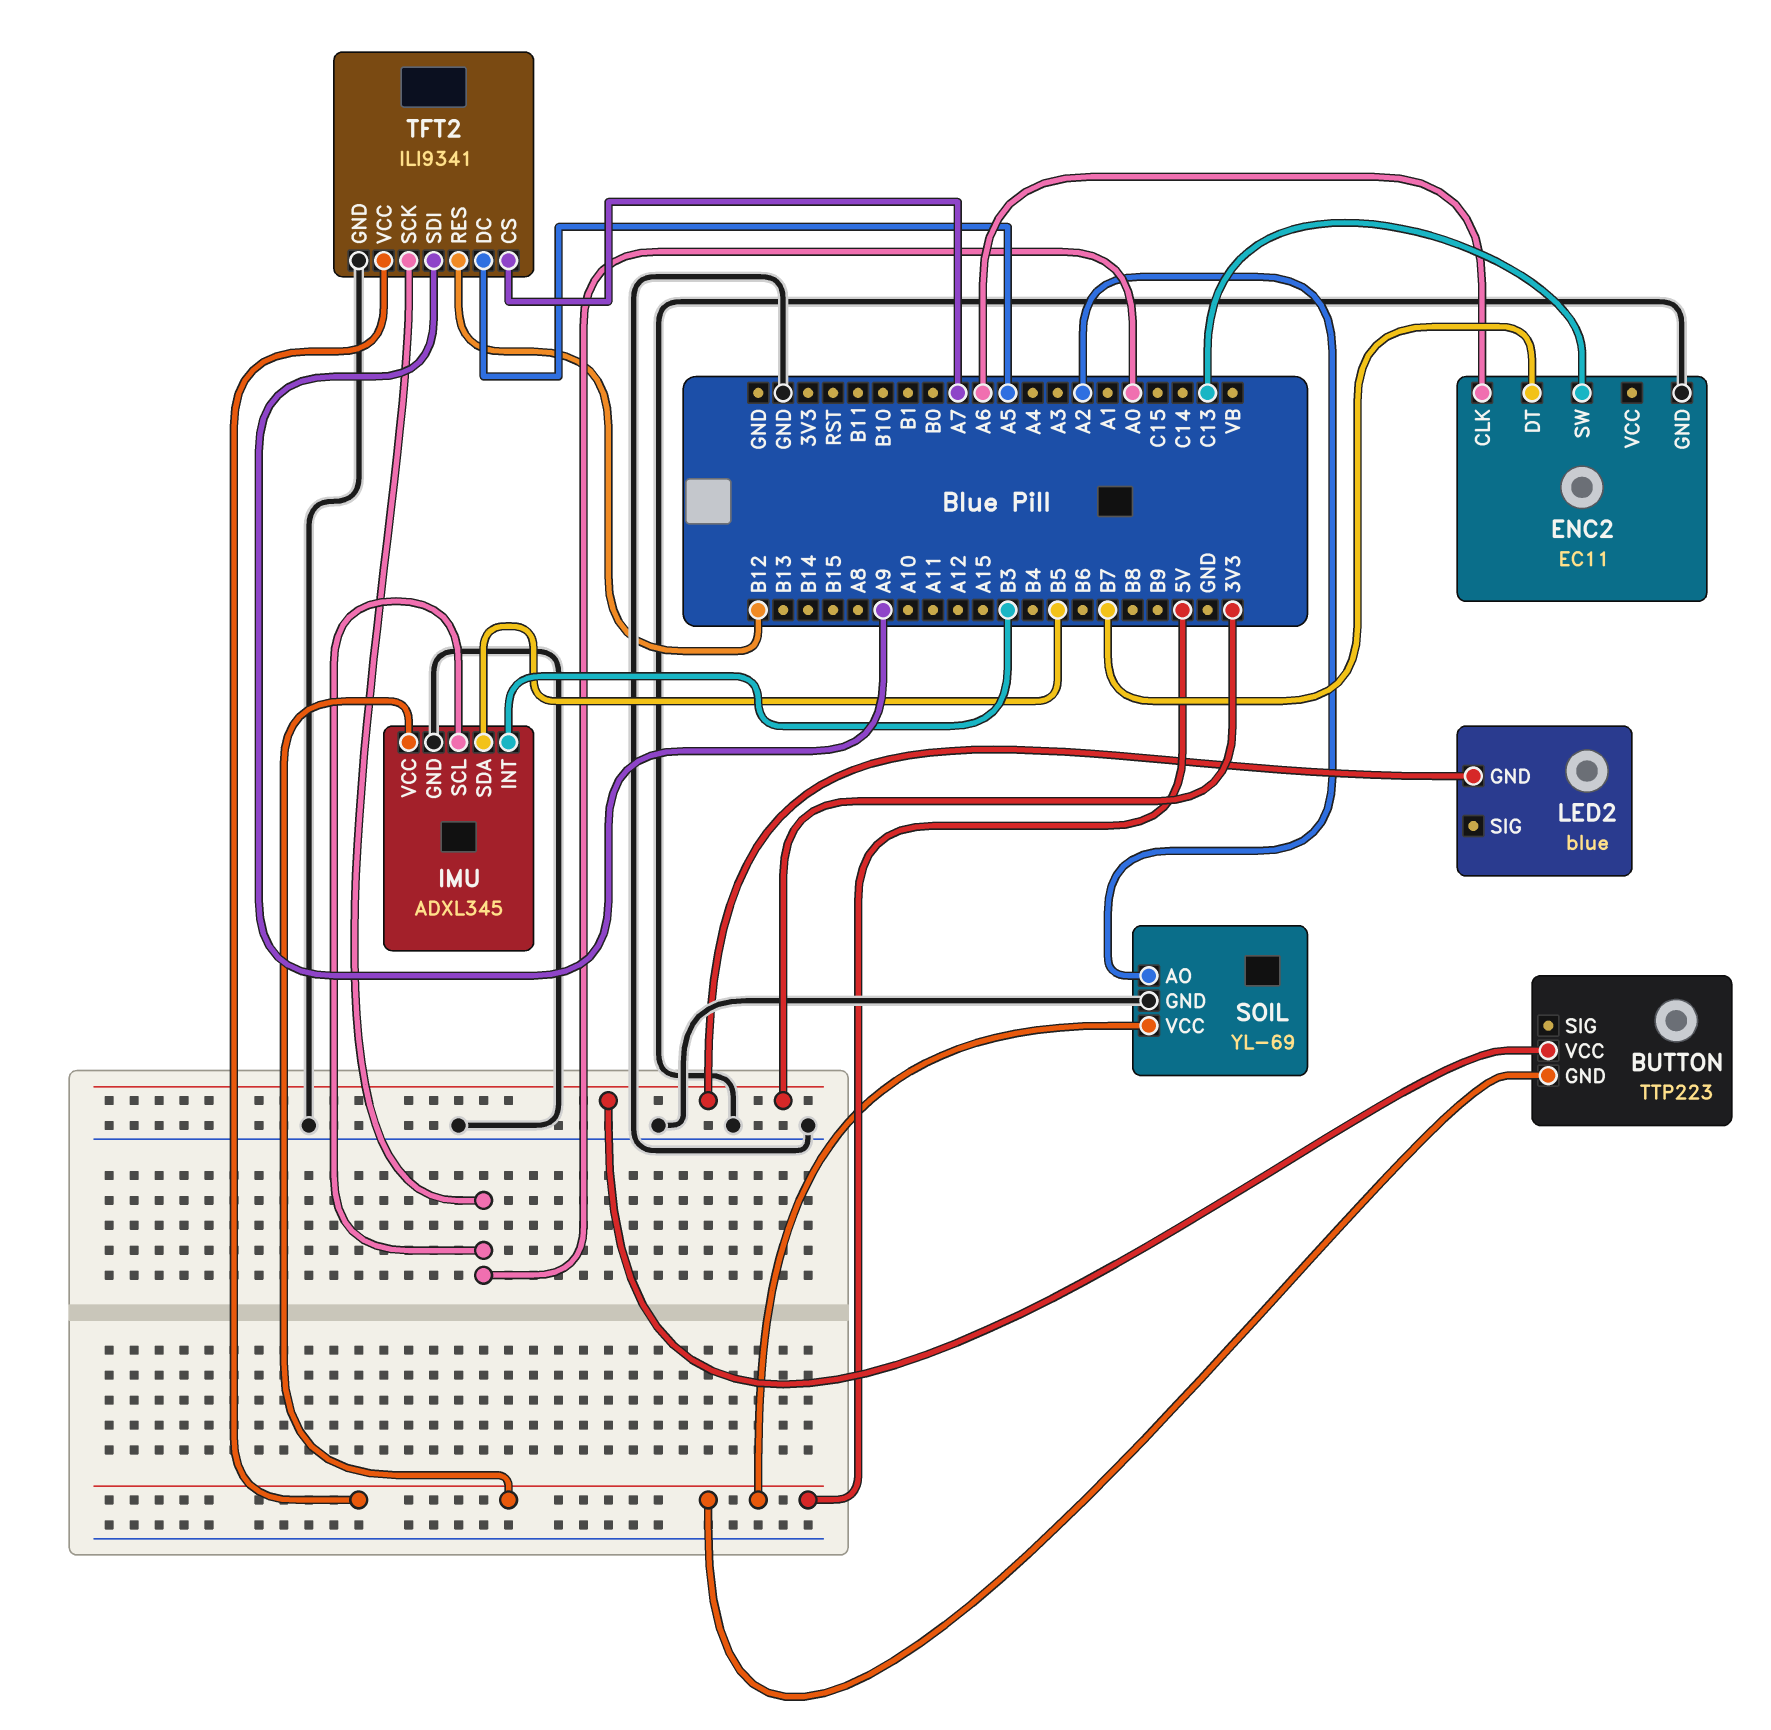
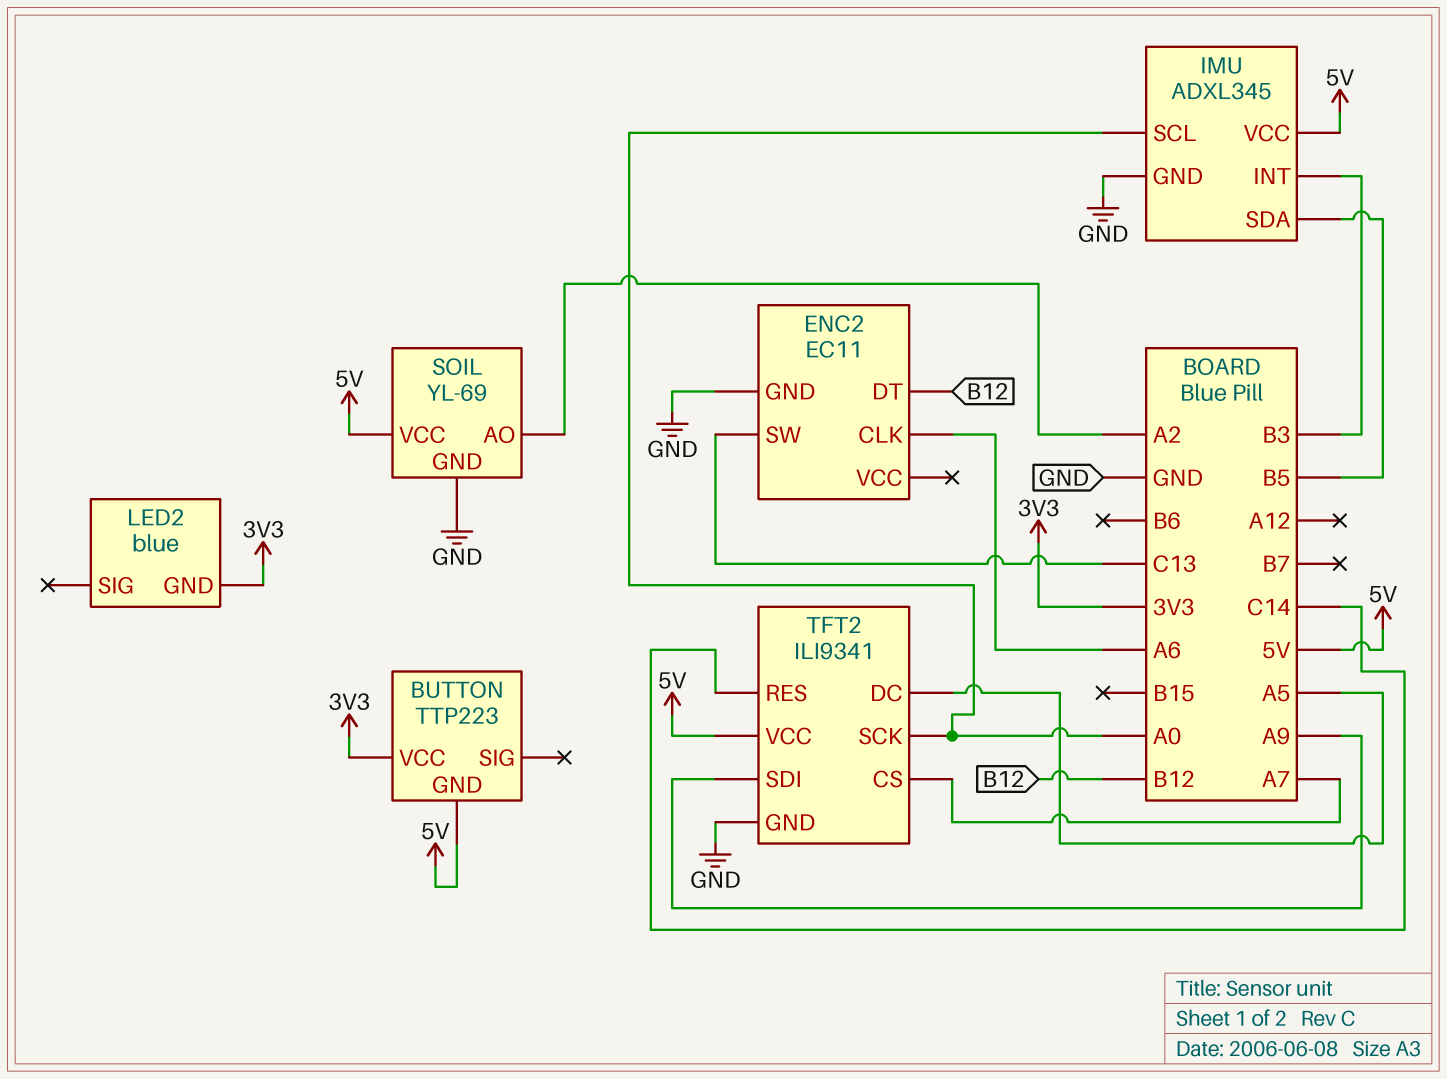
ENC2 pin DT: B7 -> B12
TFT2 pin RES: B12 -> C14

